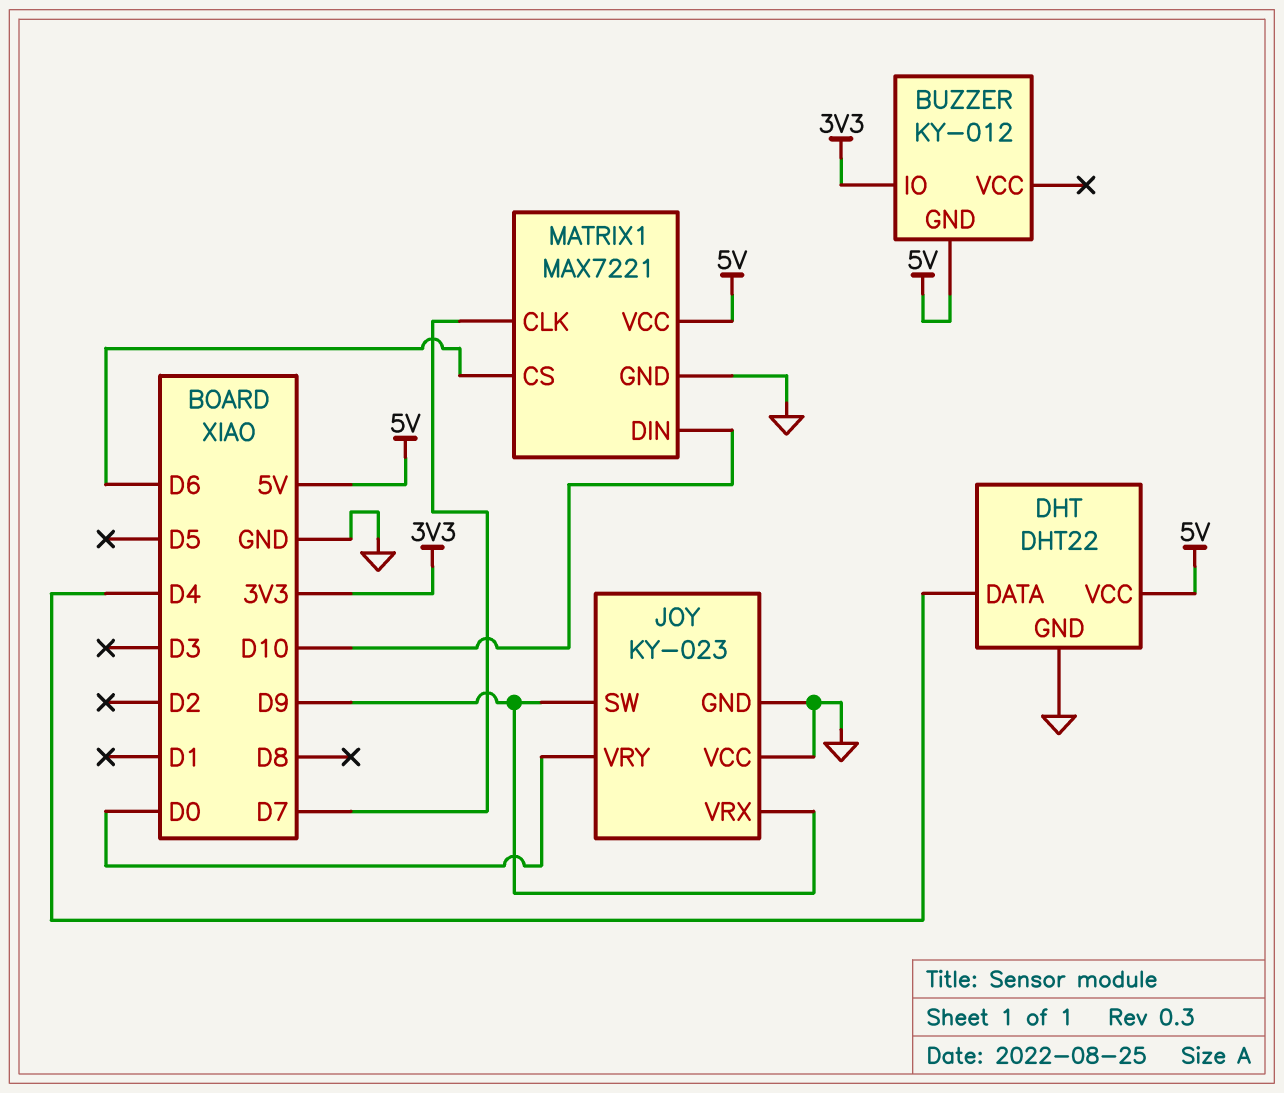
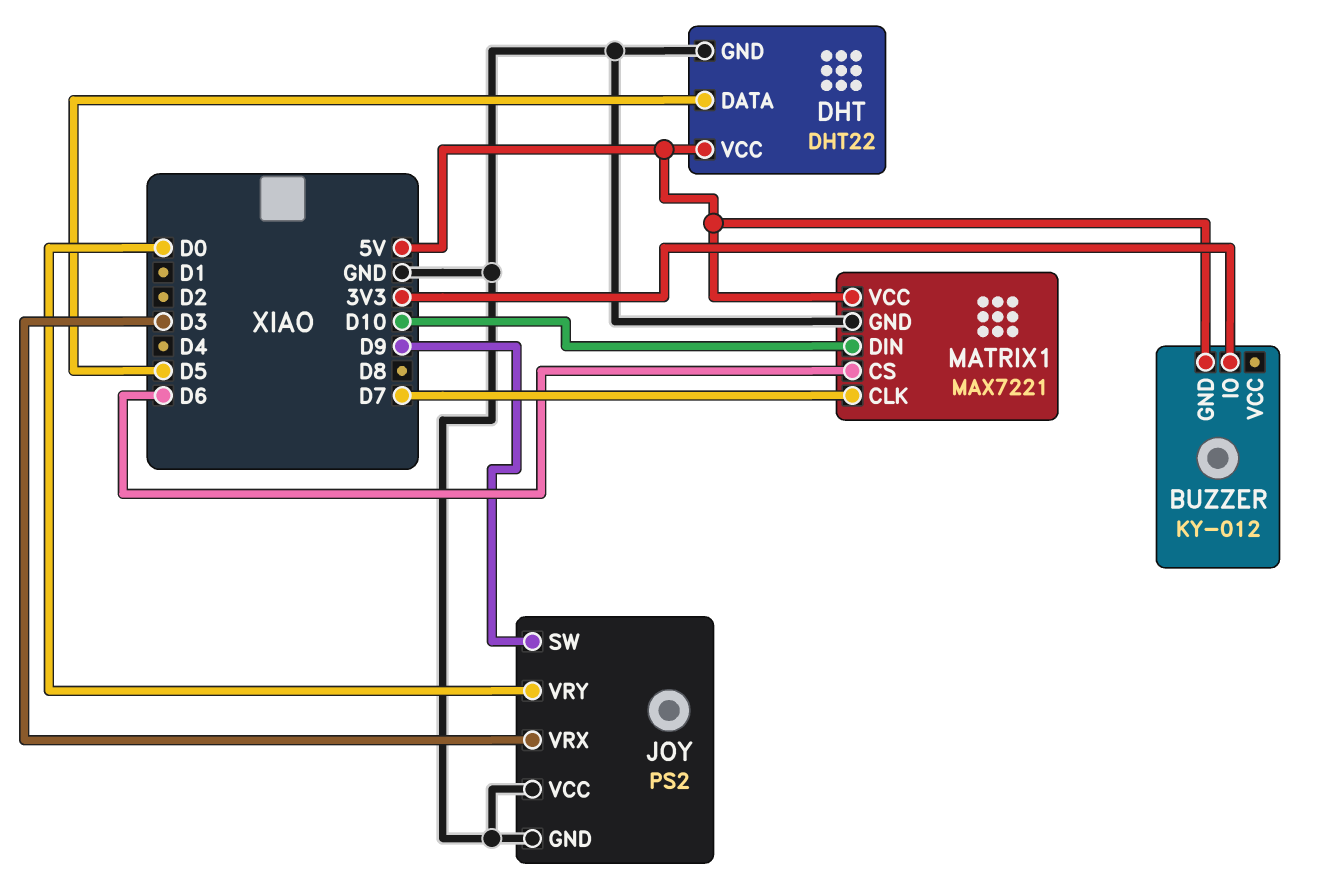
DHT pin DATA: D4 -> D5
JOY: KY-023 -> PS2
JOY pin VRX: D9 -> D3

